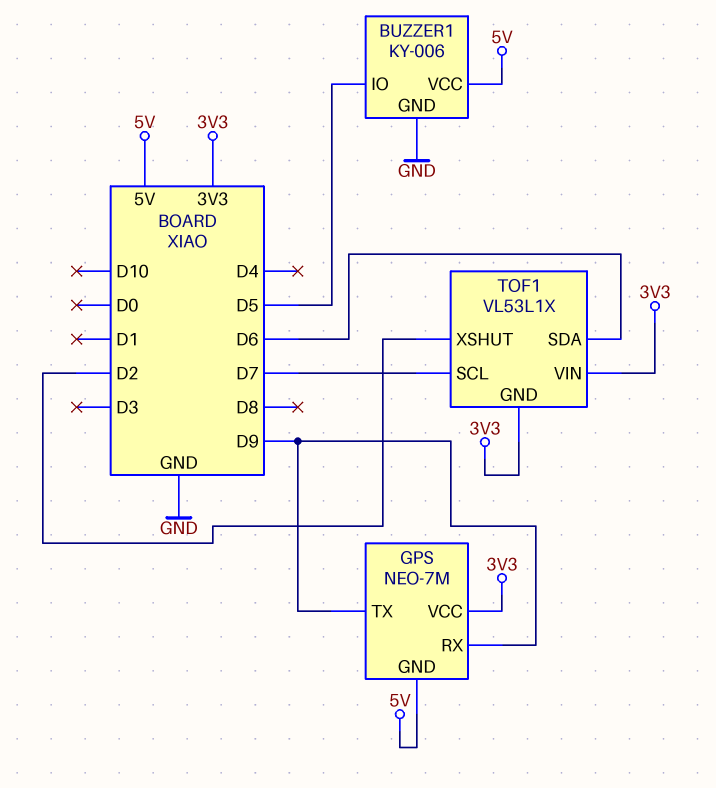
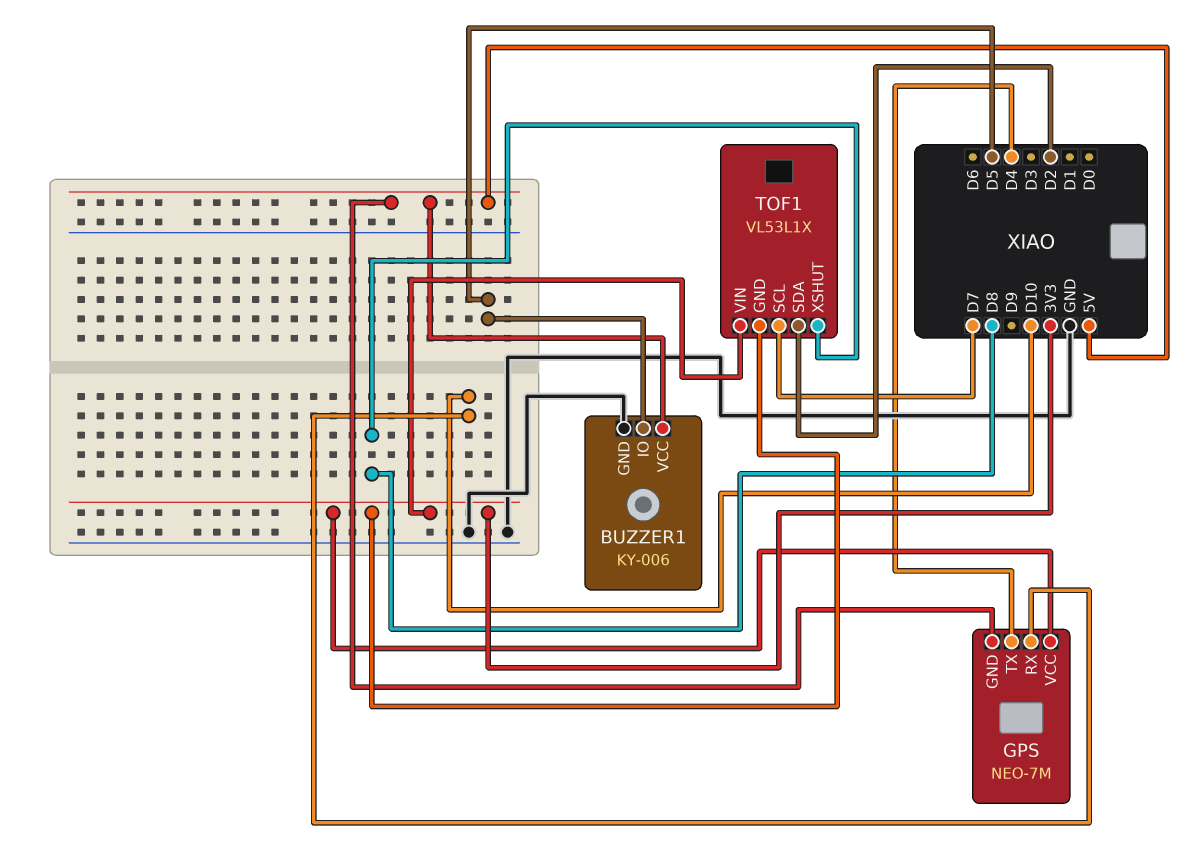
GPS pin RX: D9 -> D10
GPS pin TX: D9 -> D4
TOF1 pin SDA: D6 -> D2
TOF1 pin XSHUT: D2 -> D8

